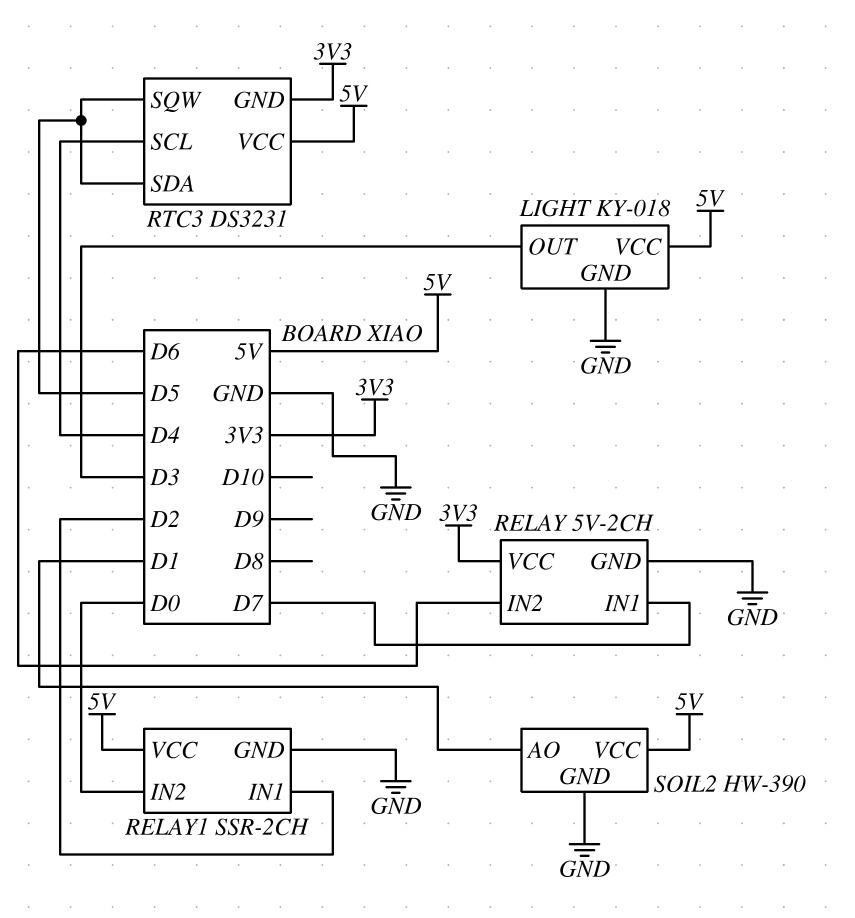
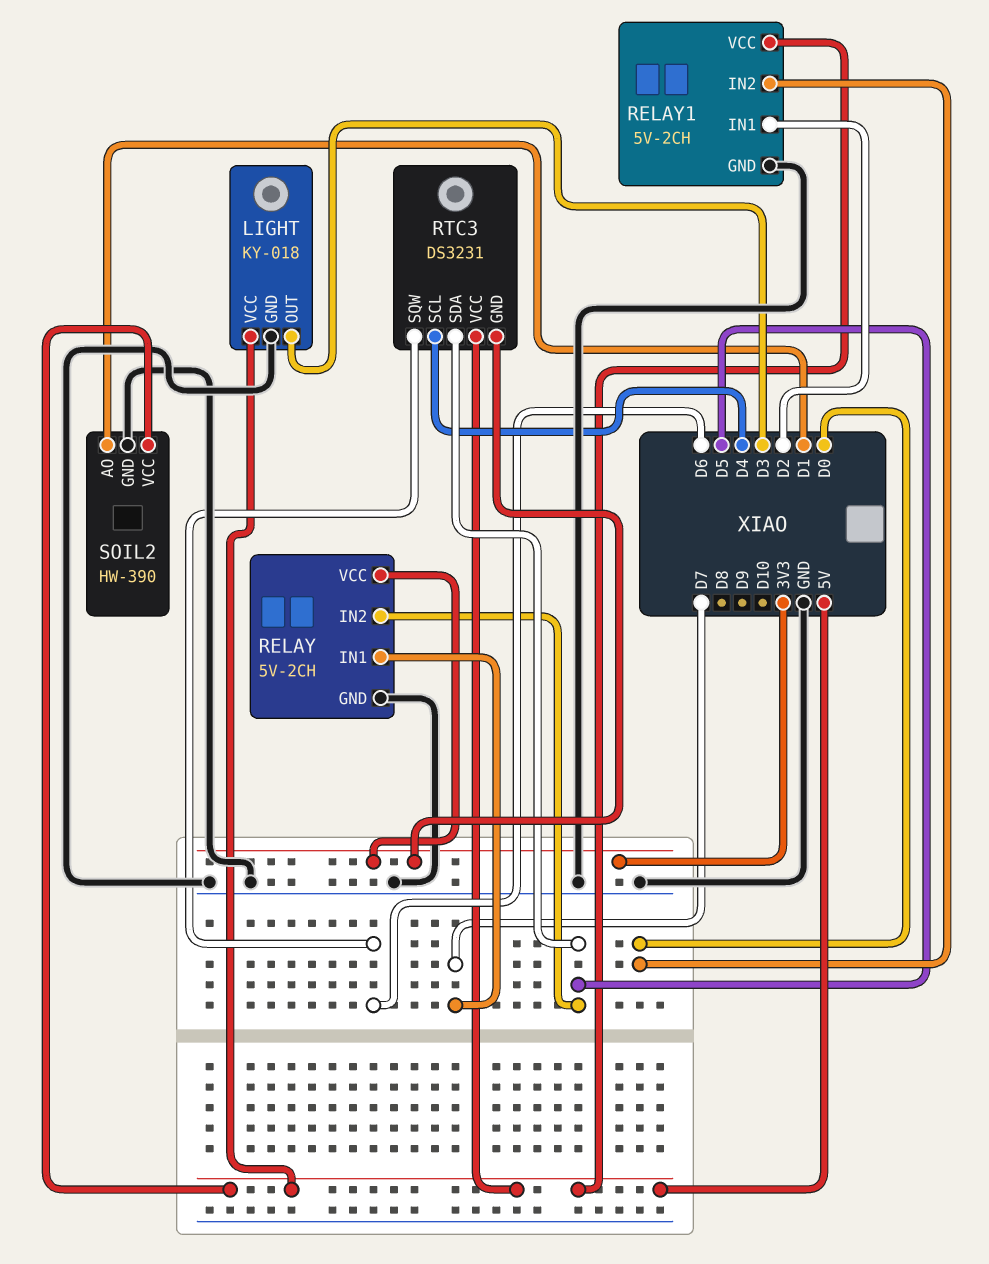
RELAY pin IN2: D6 -> D5
RELAY1: SSR-2CH -> 5V-2CH
RTC3 pin SQW: D5 -> D6

